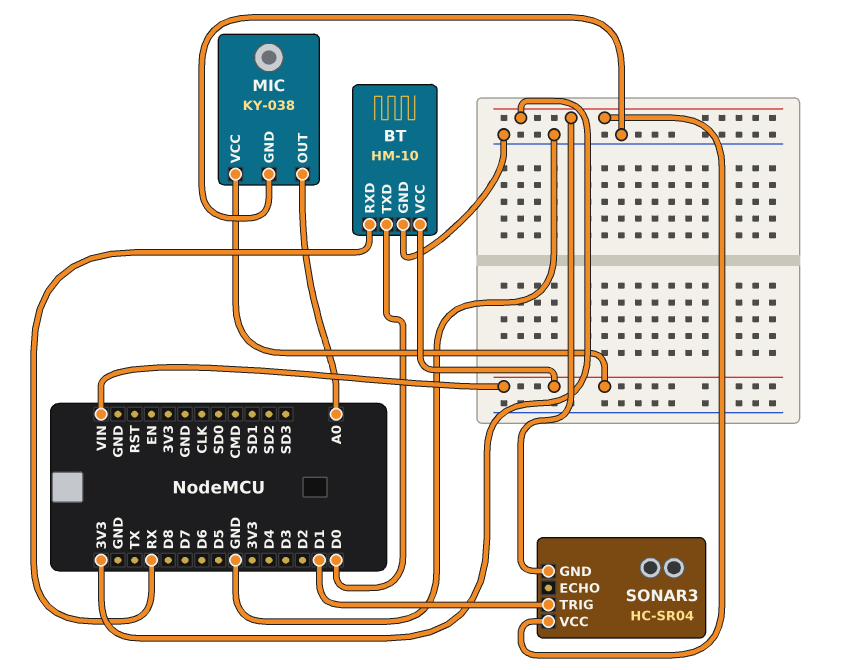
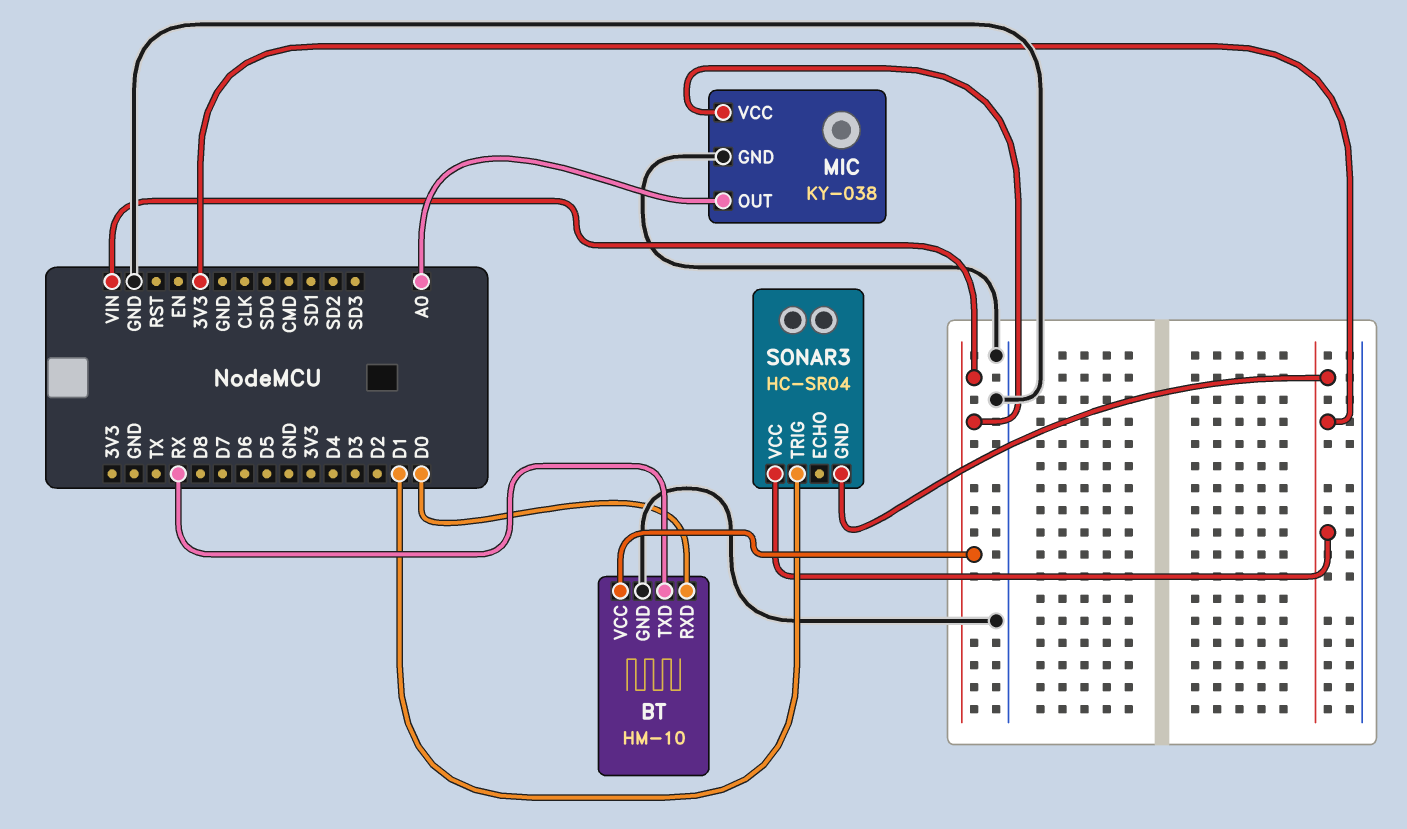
BT pin RXD: RX -> D0
BT pin TXD: D0 -> RX

